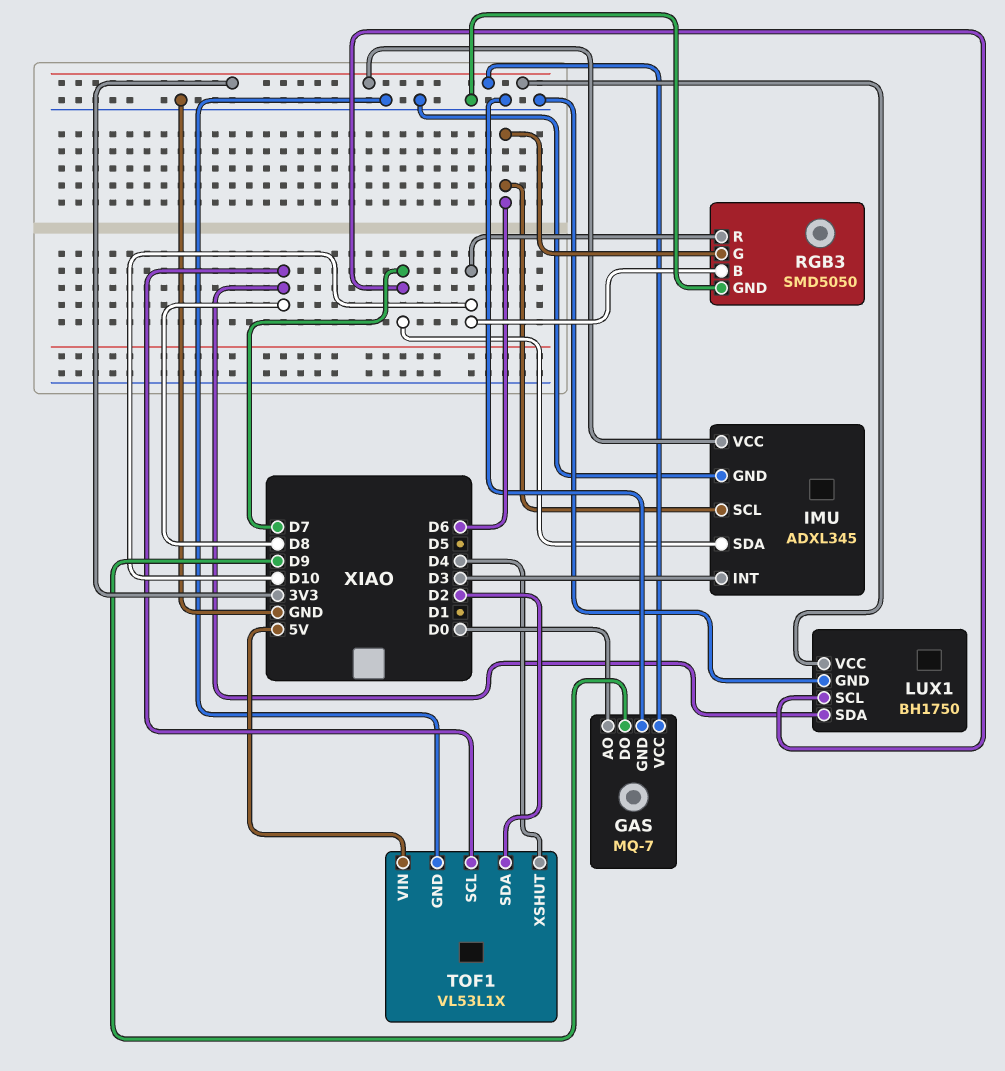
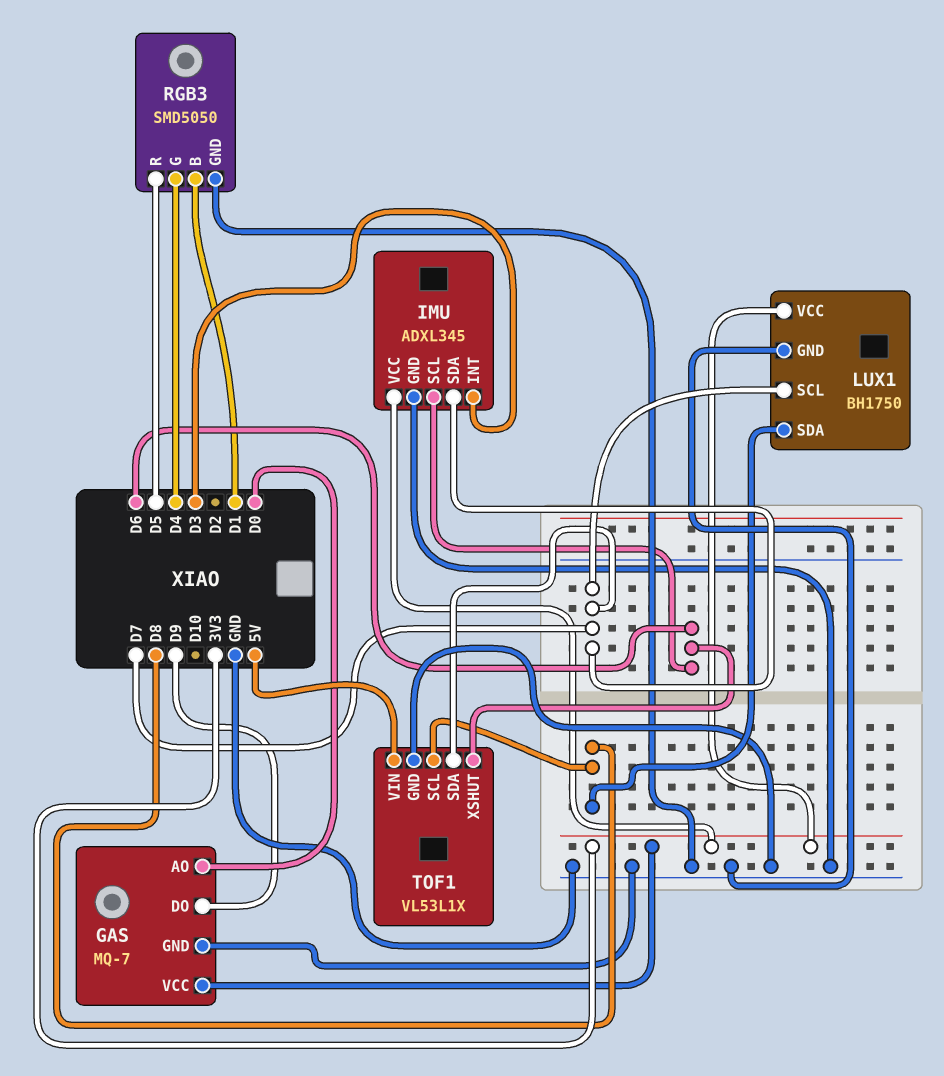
RGB3 pin B: D10 -> D1
RGB3 pin G: D6 -> D4
RGB3 pin R: D10 -> D5
TOF1 pin SDA: D2 -> D7
TOF1 pin XSHUT: D4 -> D6

